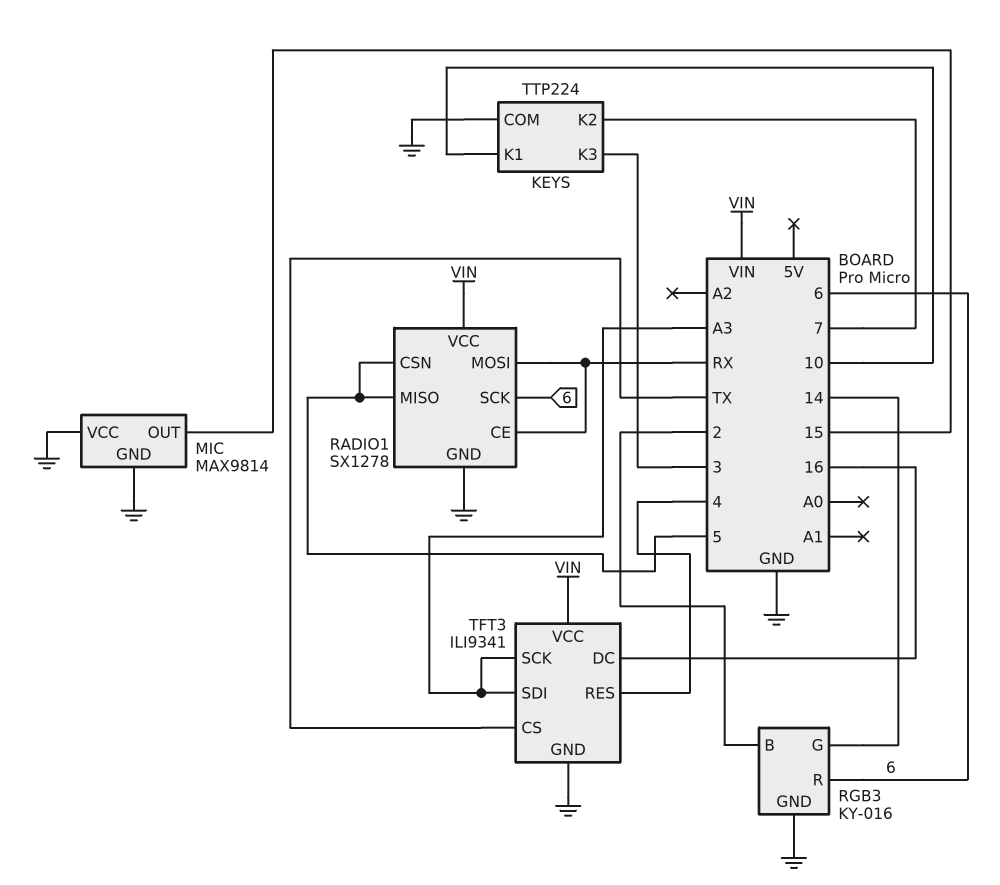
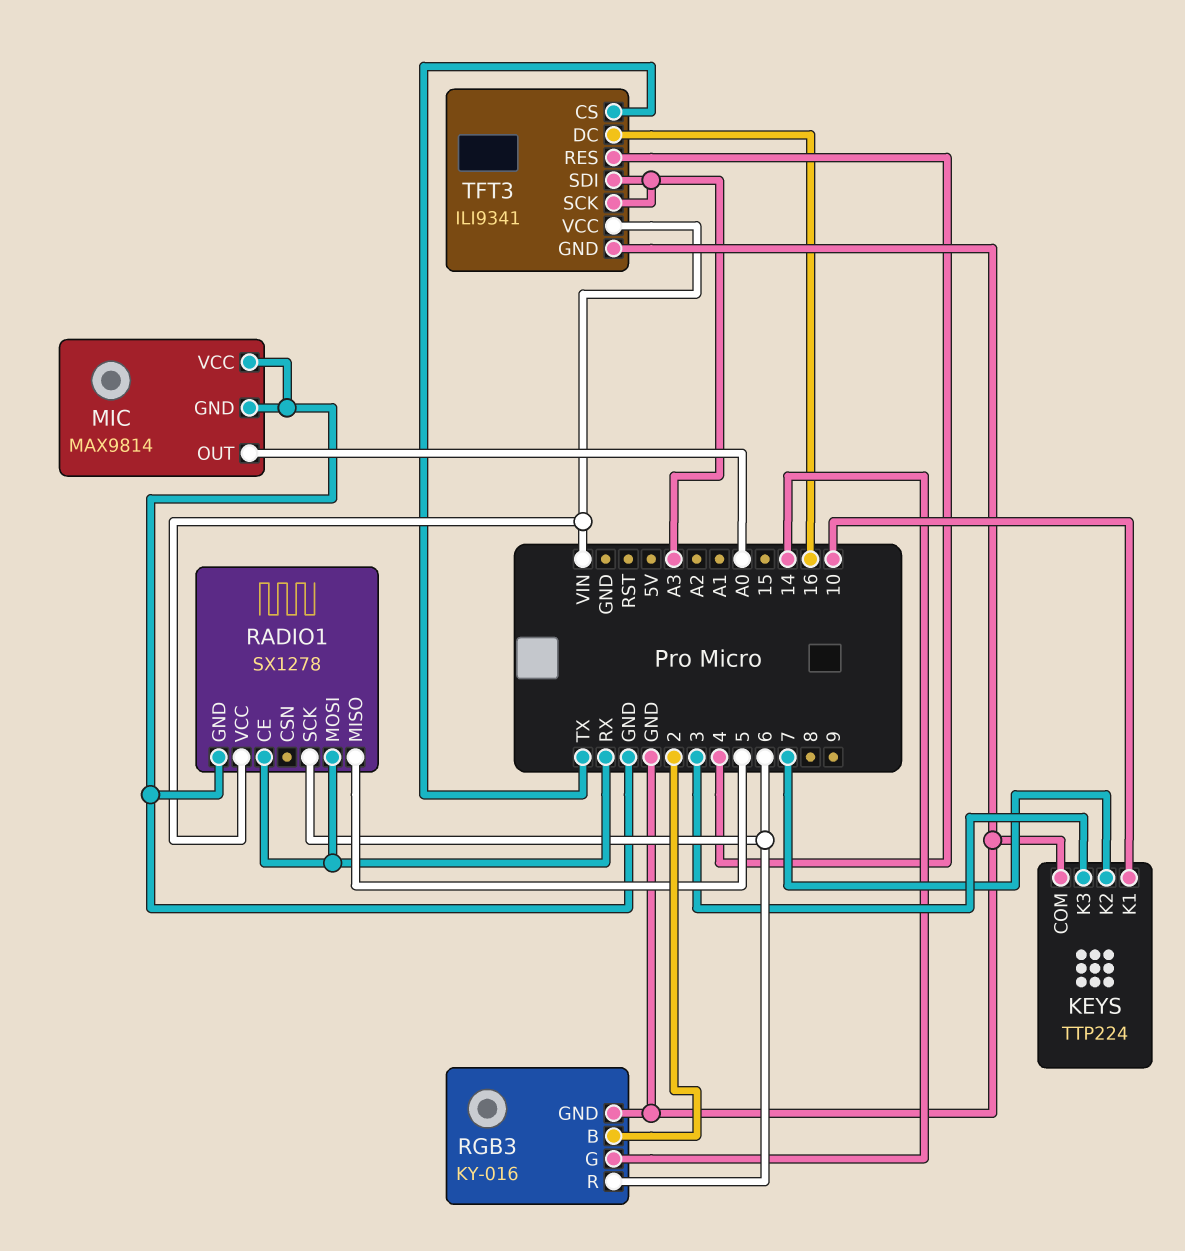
MIC pin OUT: 15 -> A0
RADIO1 pin CSN: 5 -> none

